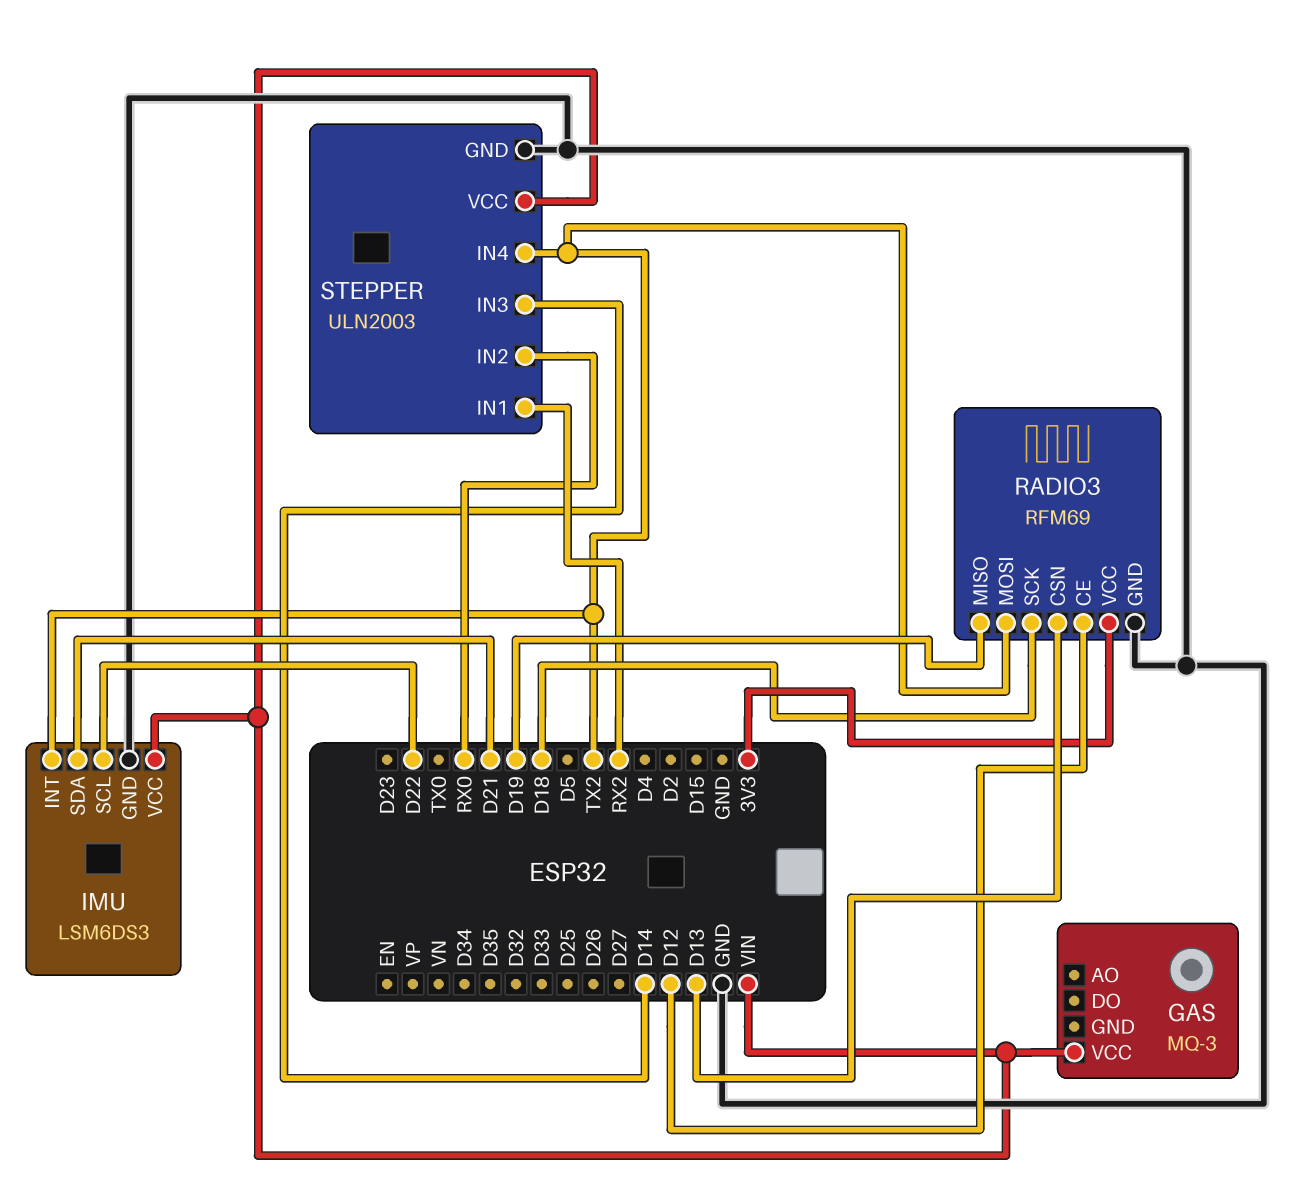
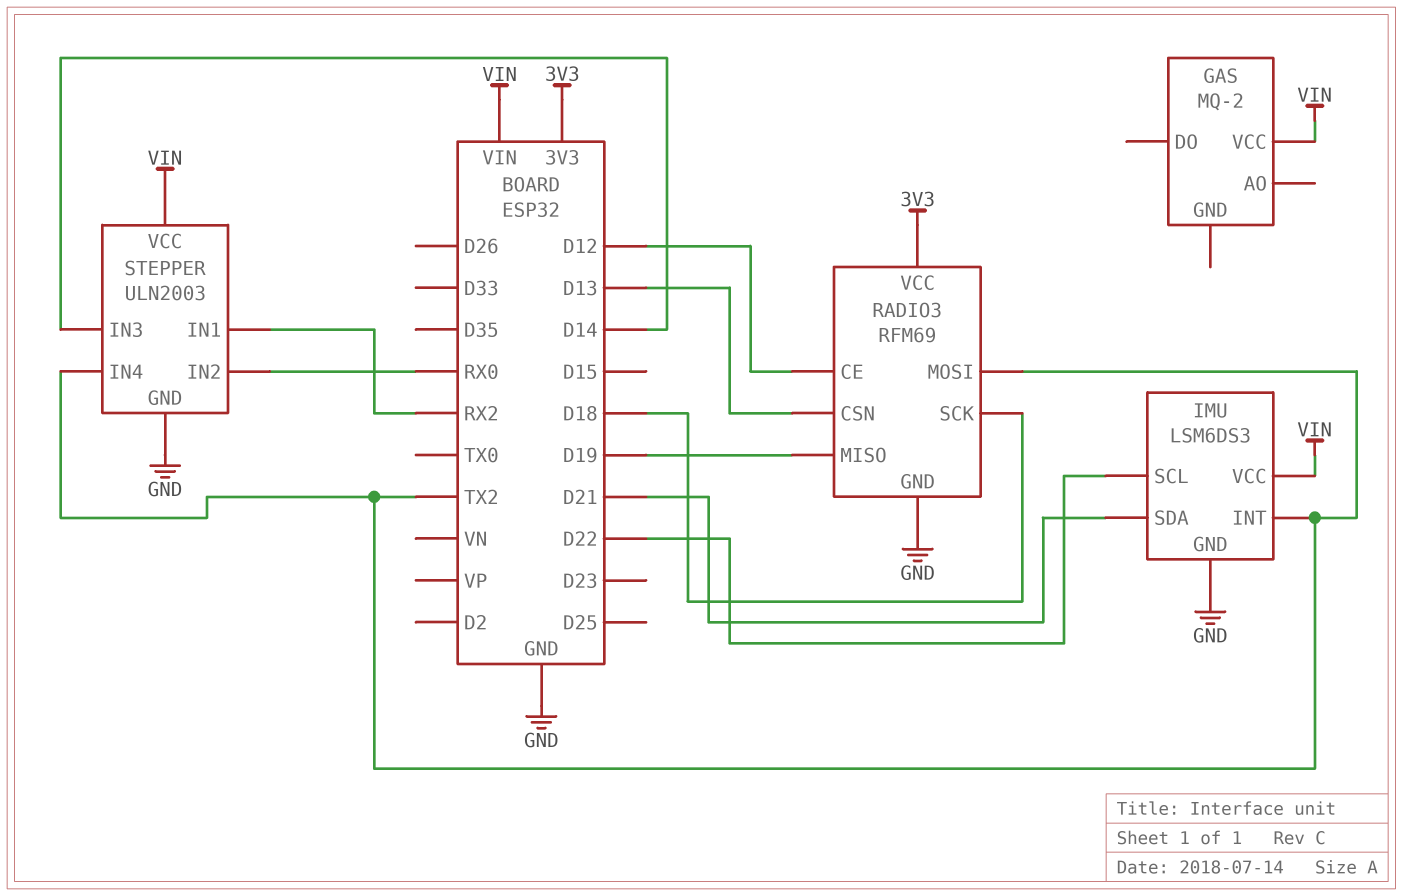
GAS: MQ-3 -> MQ-2

